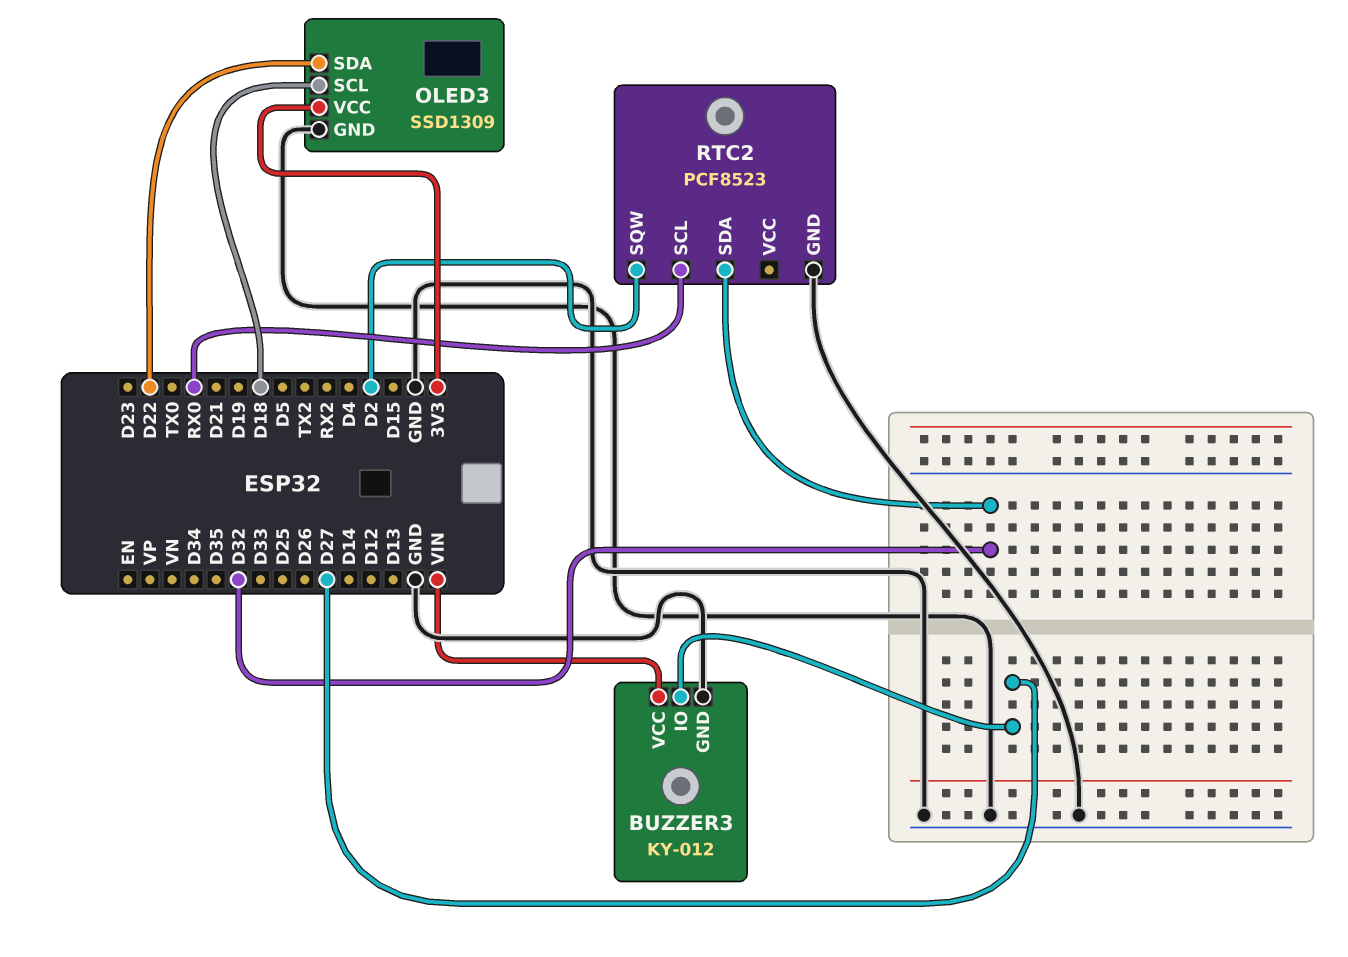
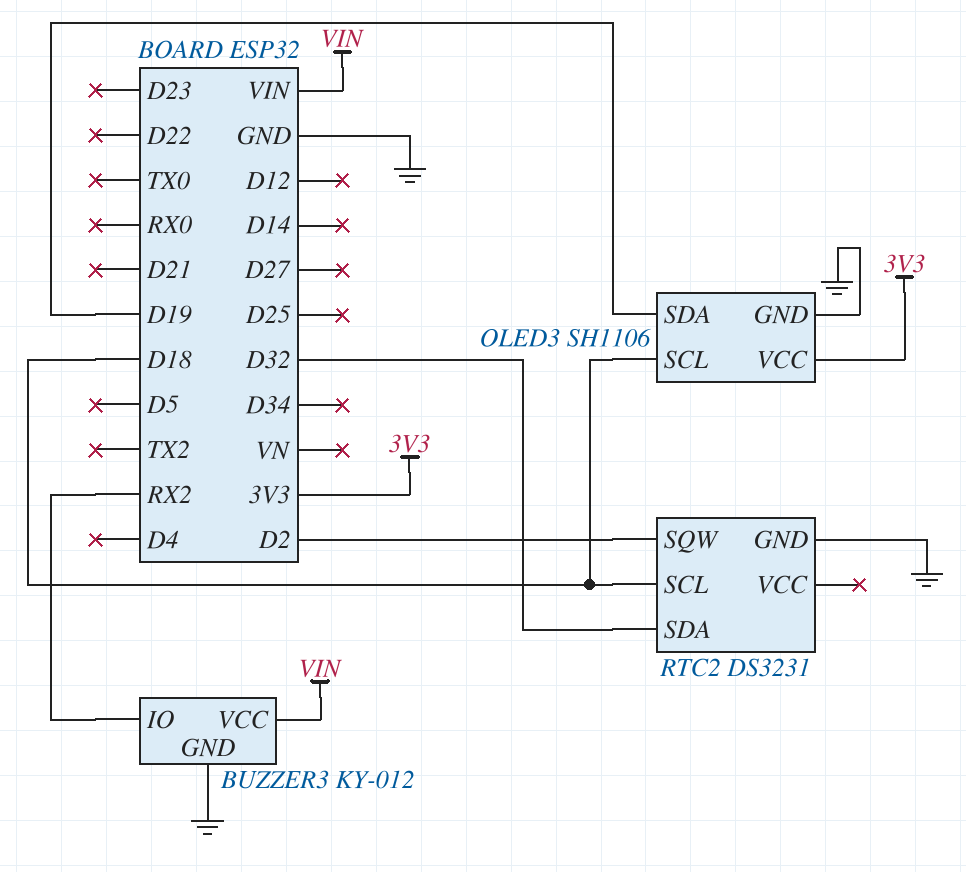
BUZZER3 pin IO: D27 -> RX2
OLED3: SSD1309 -> SH1106
OLED3 pin SDA: D22 -> D19
RTC2: PCF8523 -> DS3231
RTC2 pin SCL: RX0 -> D18

